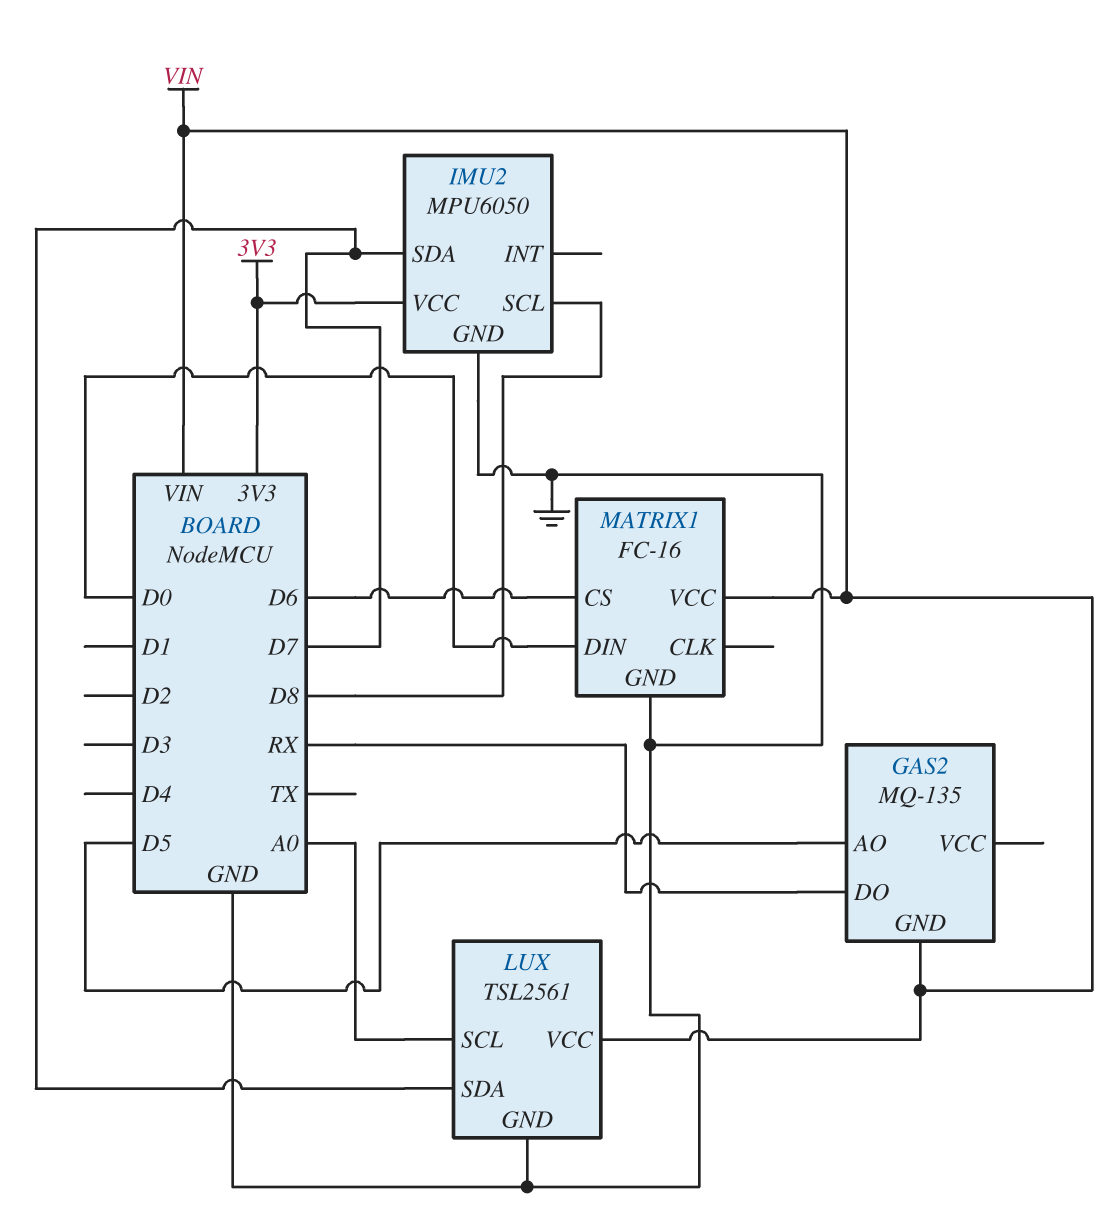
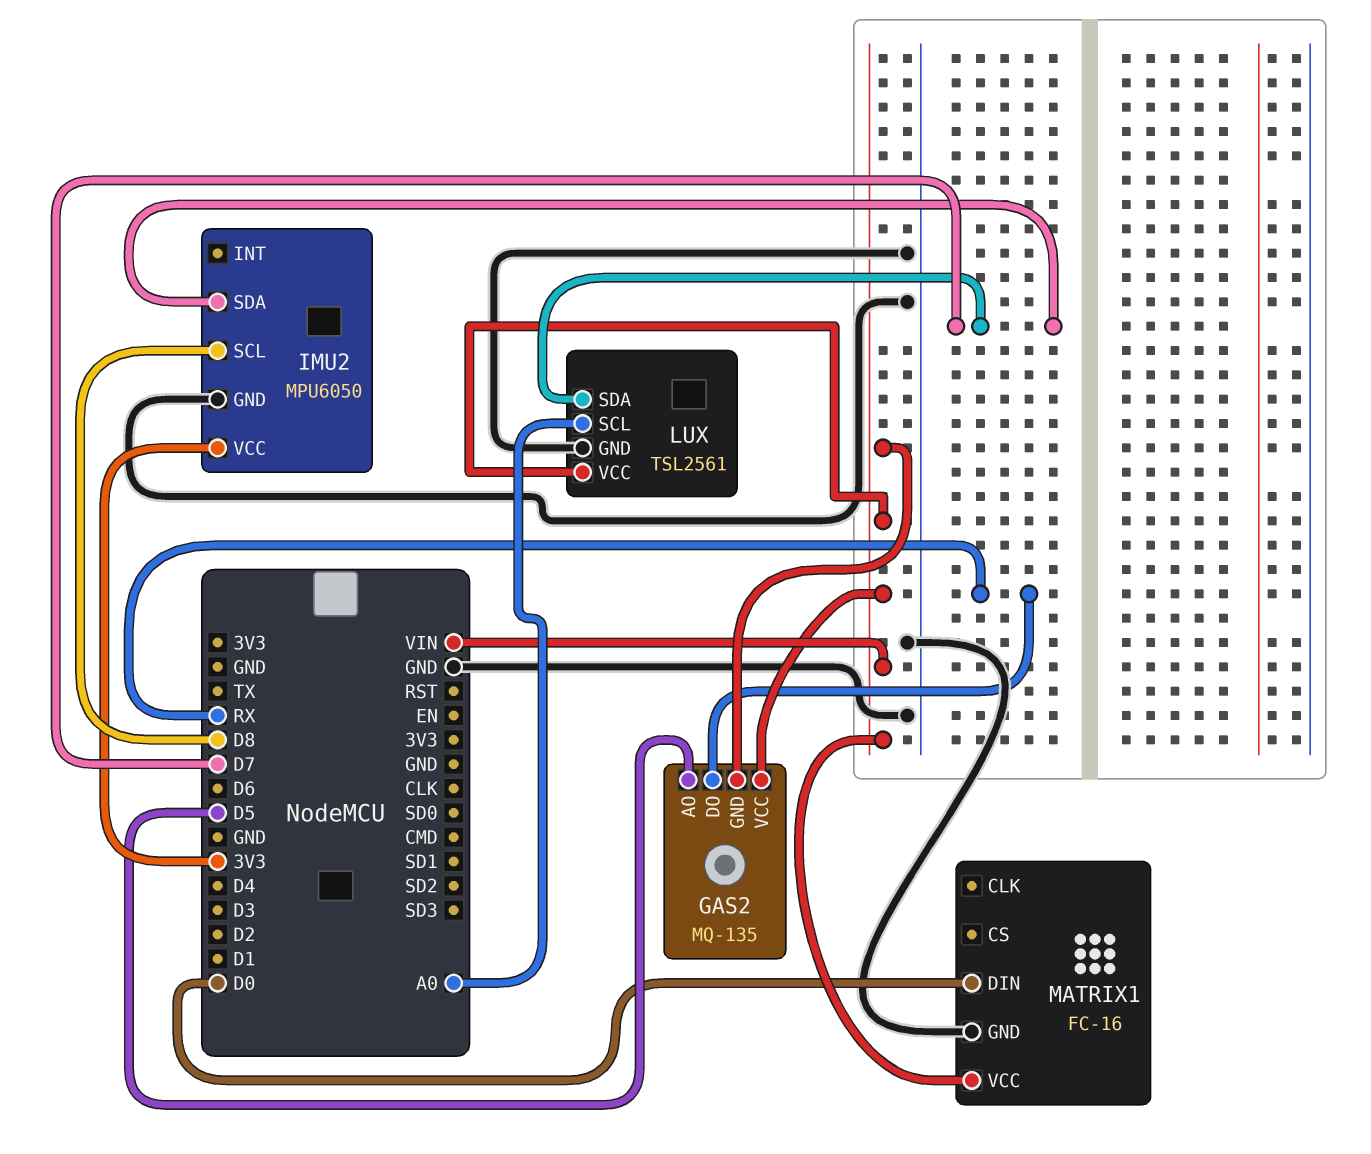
GAS2 pin VCC: none -> VIN
MATRIX1 pin CS: D6 -> none

